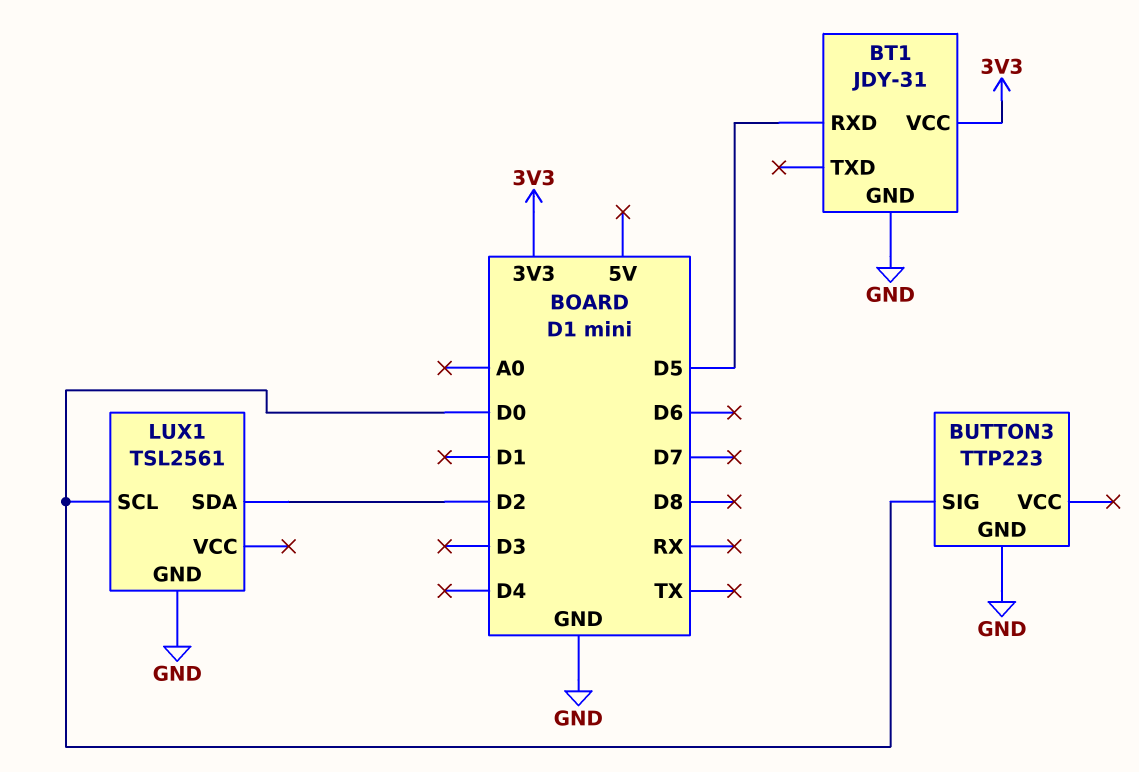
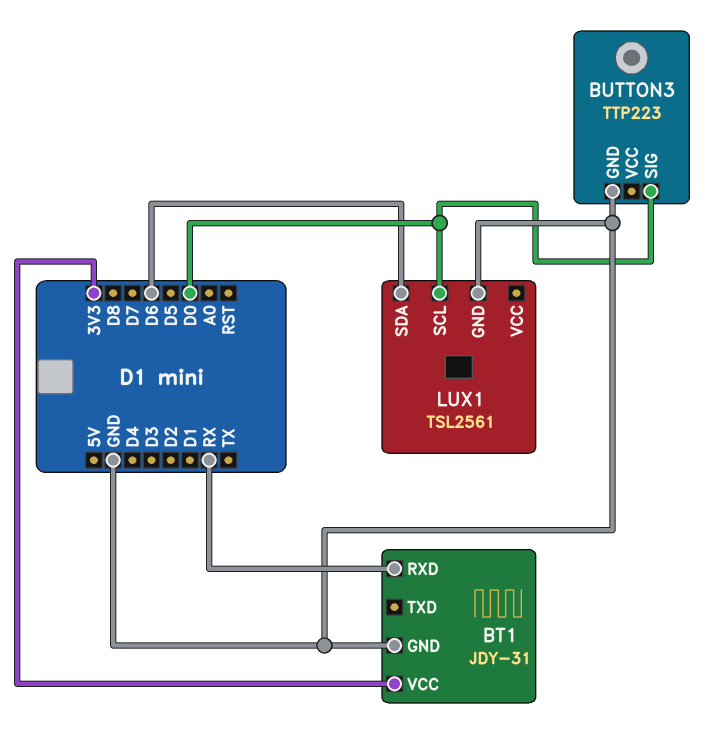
BT1 pin RXD: D5 -> RX
LUX1 pin SDA: D2 -> D6

